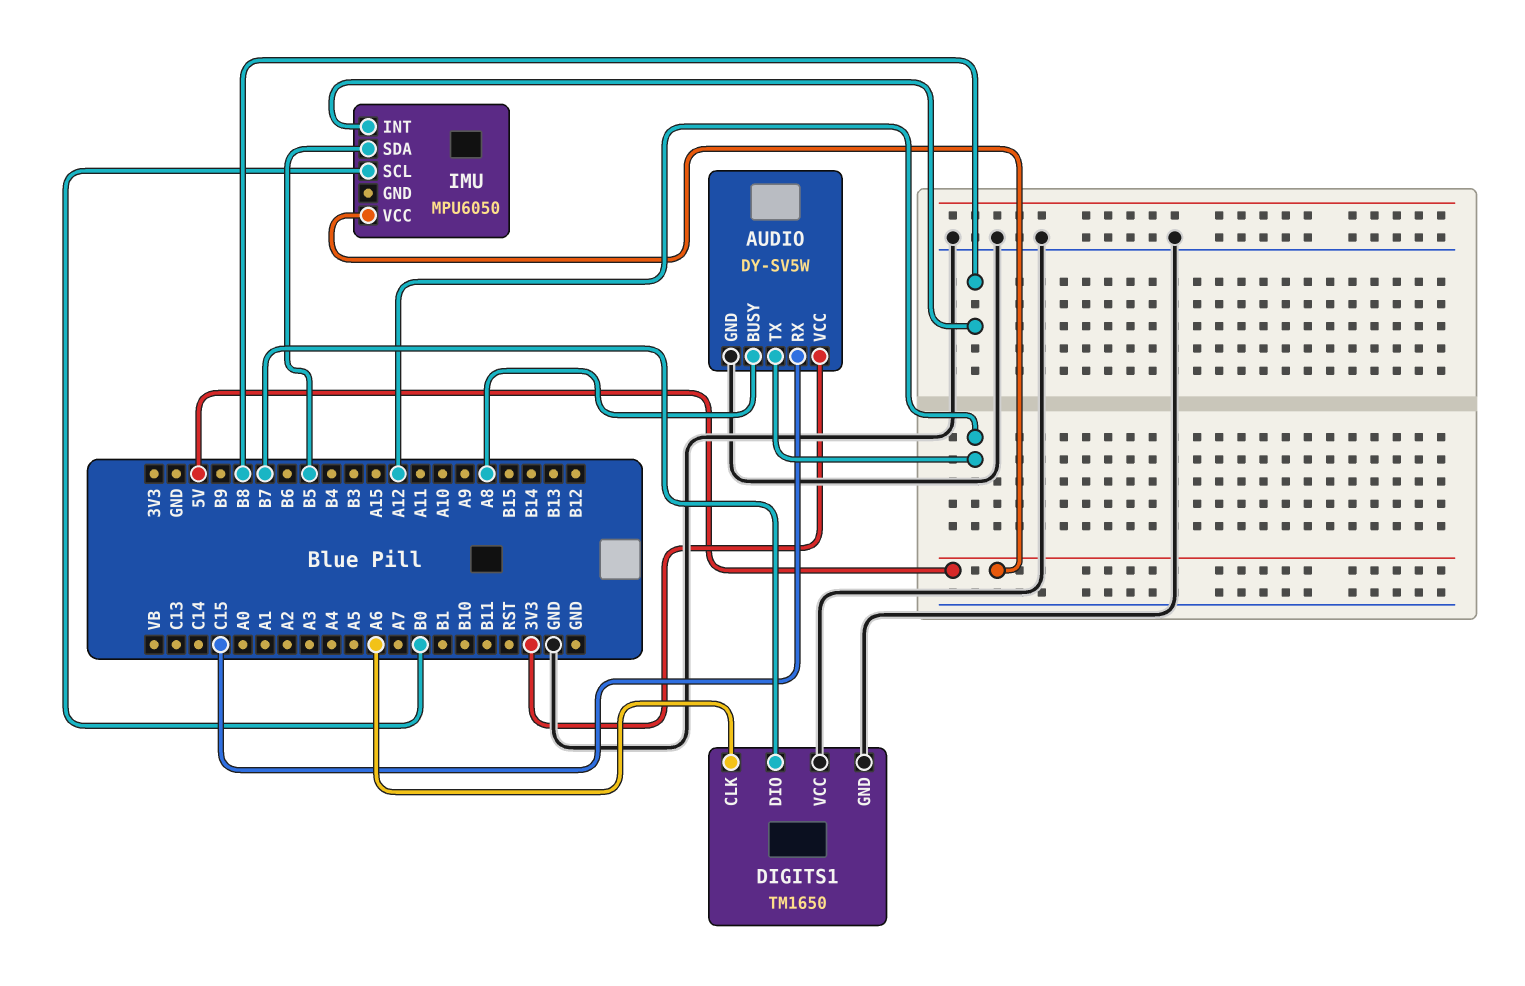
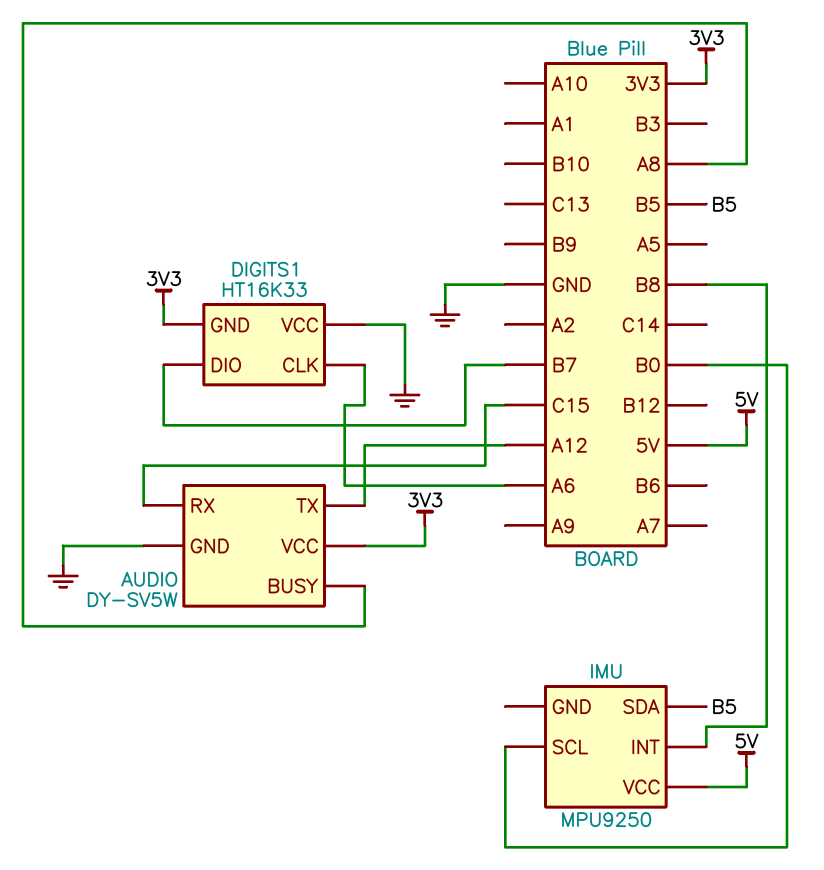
DIGITS1: TM1650 -> HT16K33
DIGITS1 pin GND: GND -> 3V3
IMU: MPU6050 -> MPU9250

